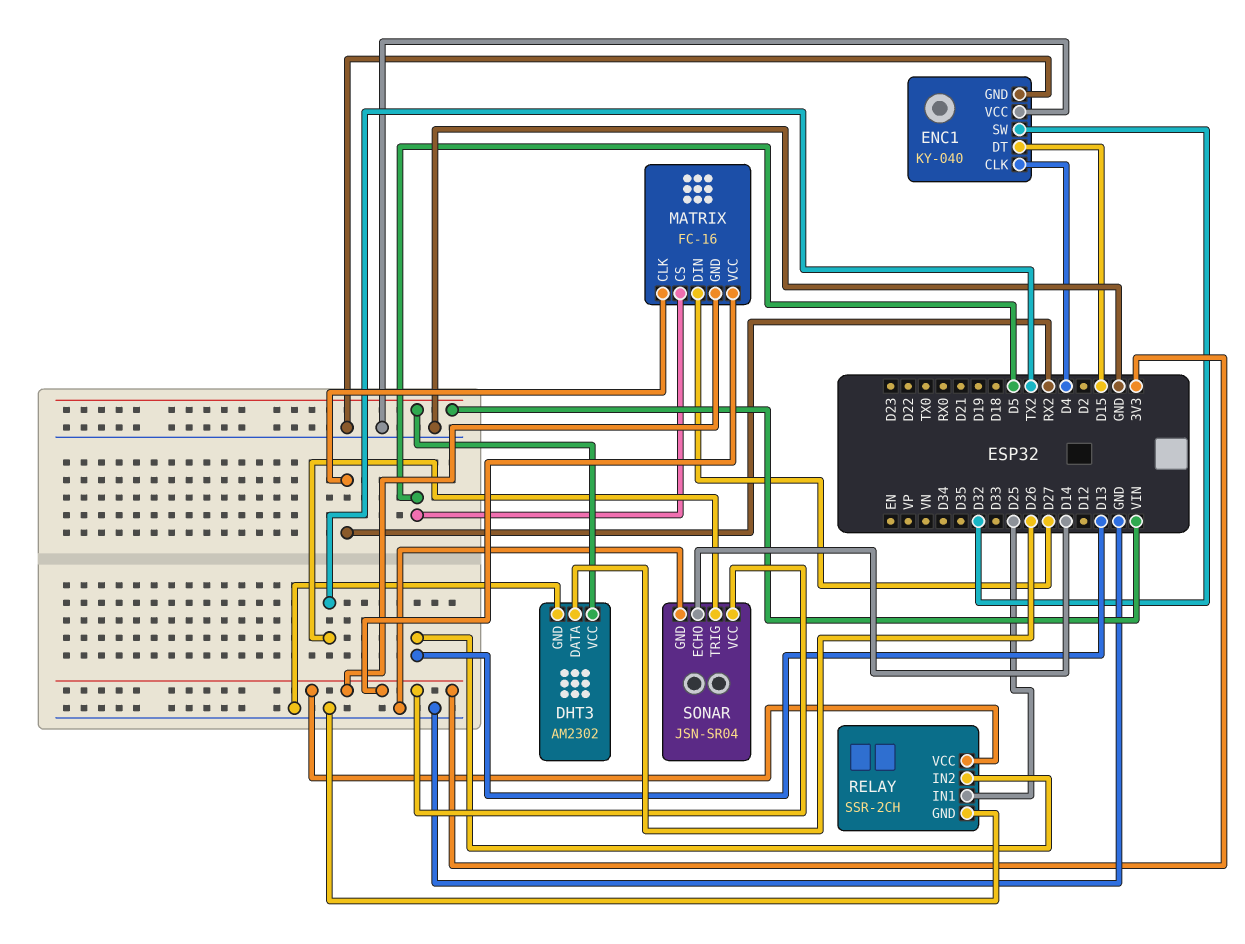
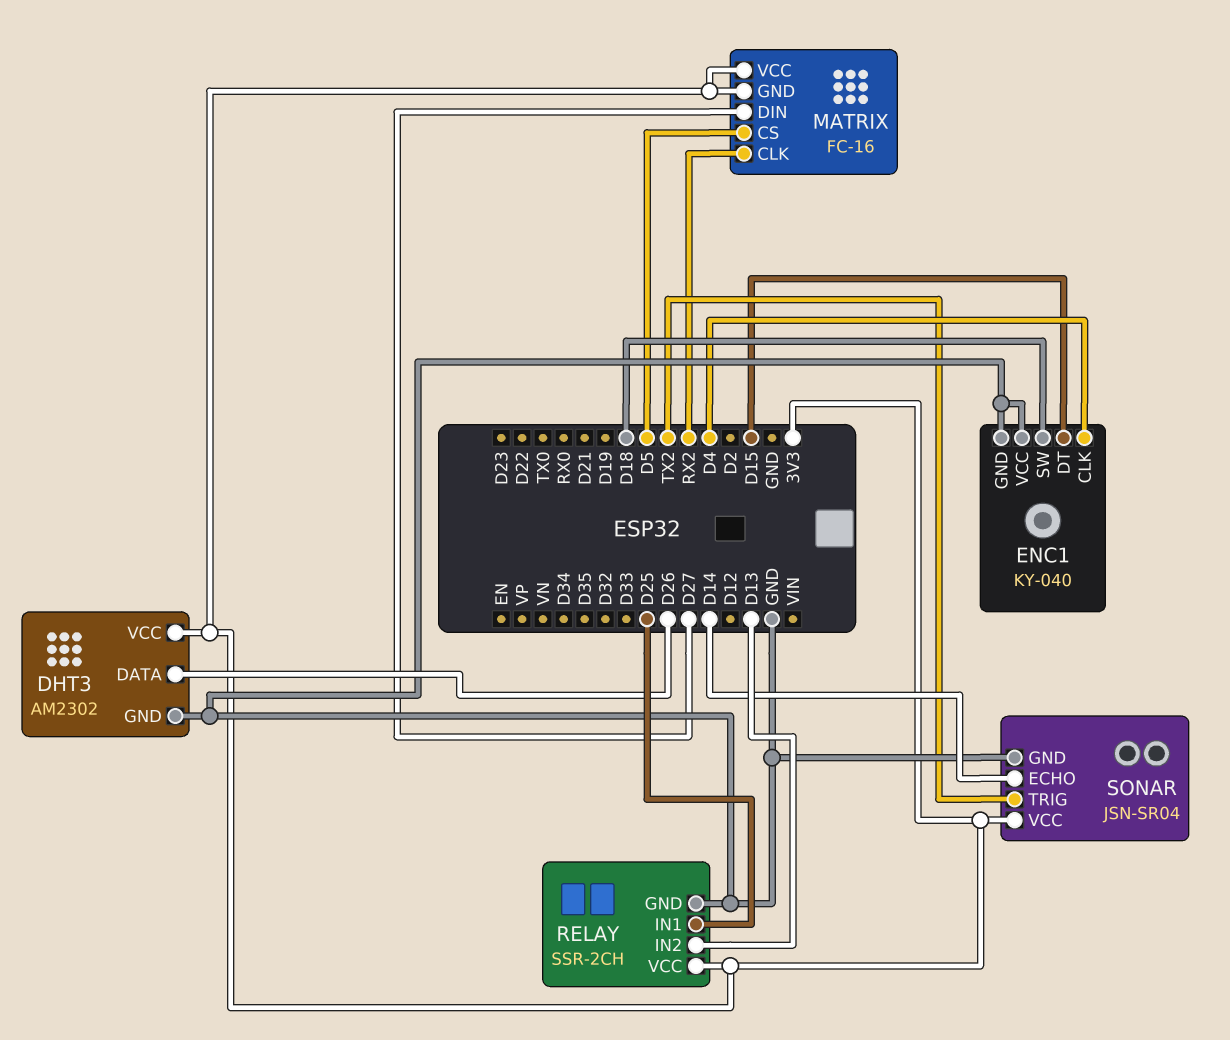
DHT3 pin VCC: VIN -> 3V3
ENC1 pin SW: D32 -> D18

